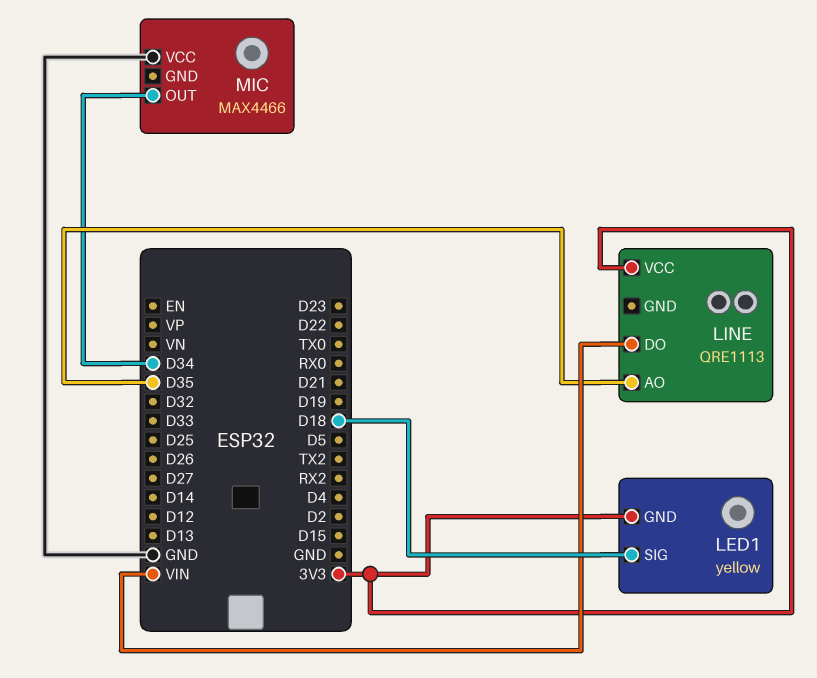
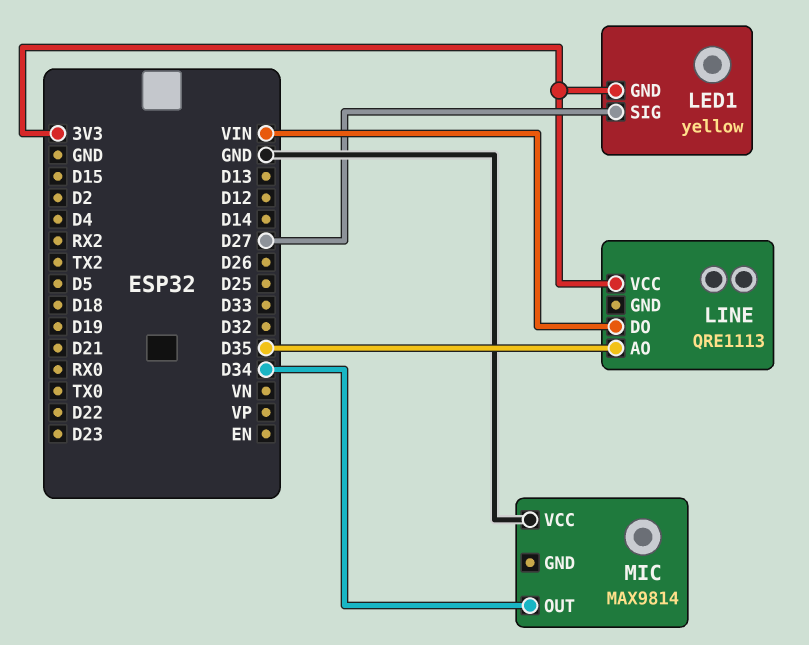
LED1 pin SIG: D18 -> D27
MIC: MAX4466 -> MAX9814

